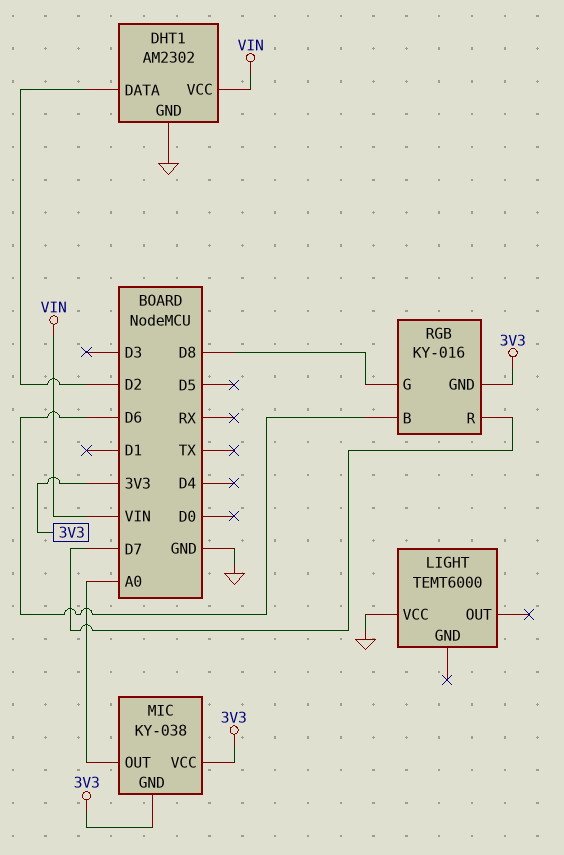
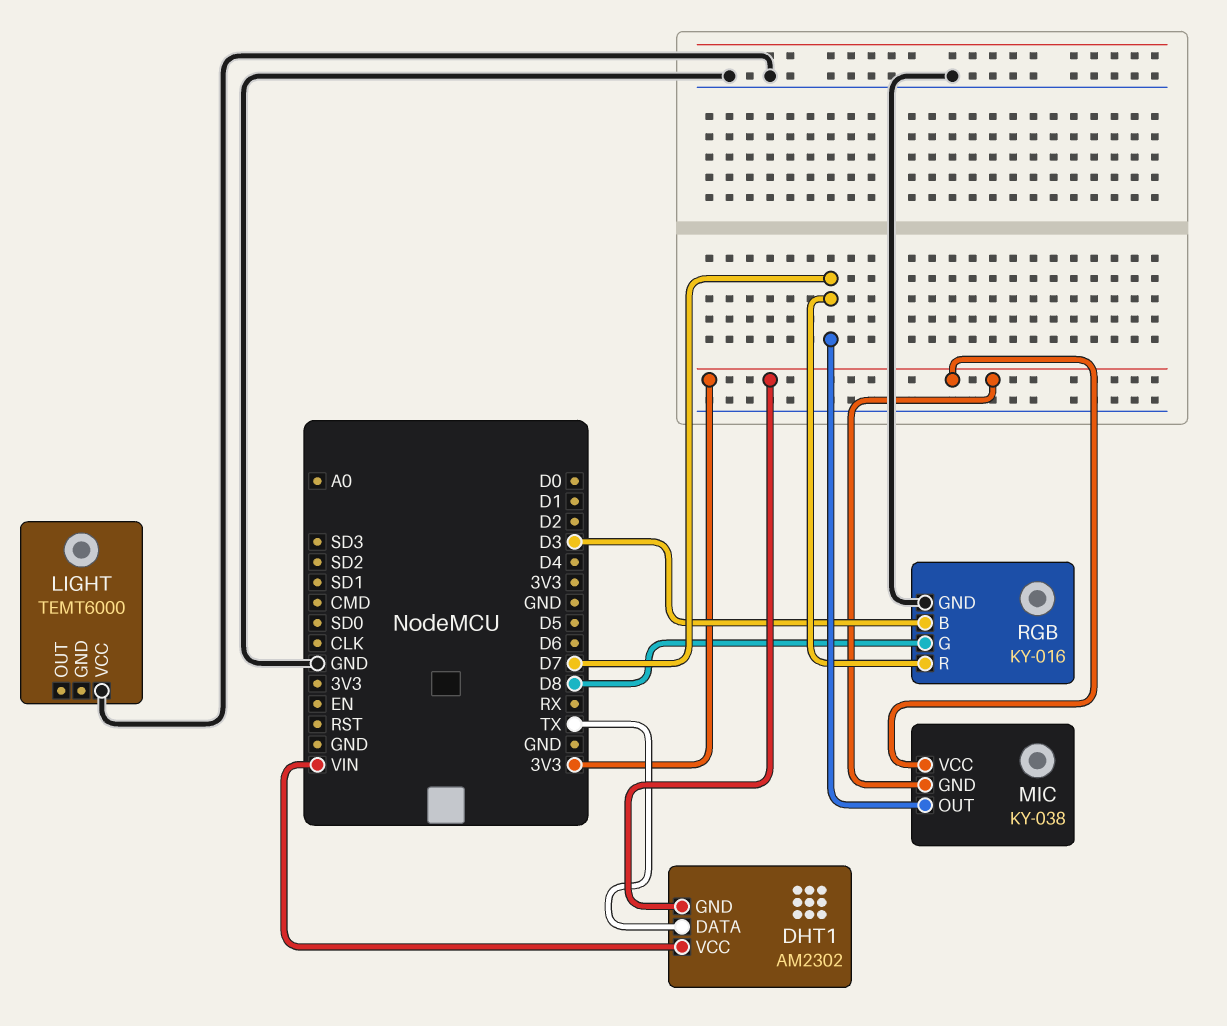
DHT1 pin DATA: D2 -> TX
DHT1 pin GND: GND -> 3V3
MIC pin OUT: A0 -> D7
RGB pin B: D6 -> D3
RGB pin GND: 3V3 -> GND

